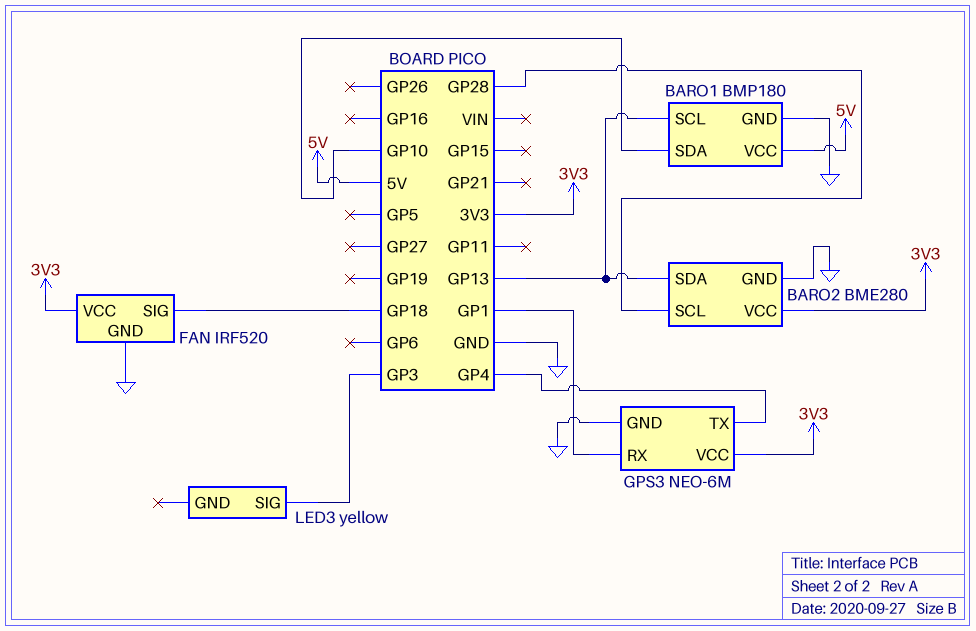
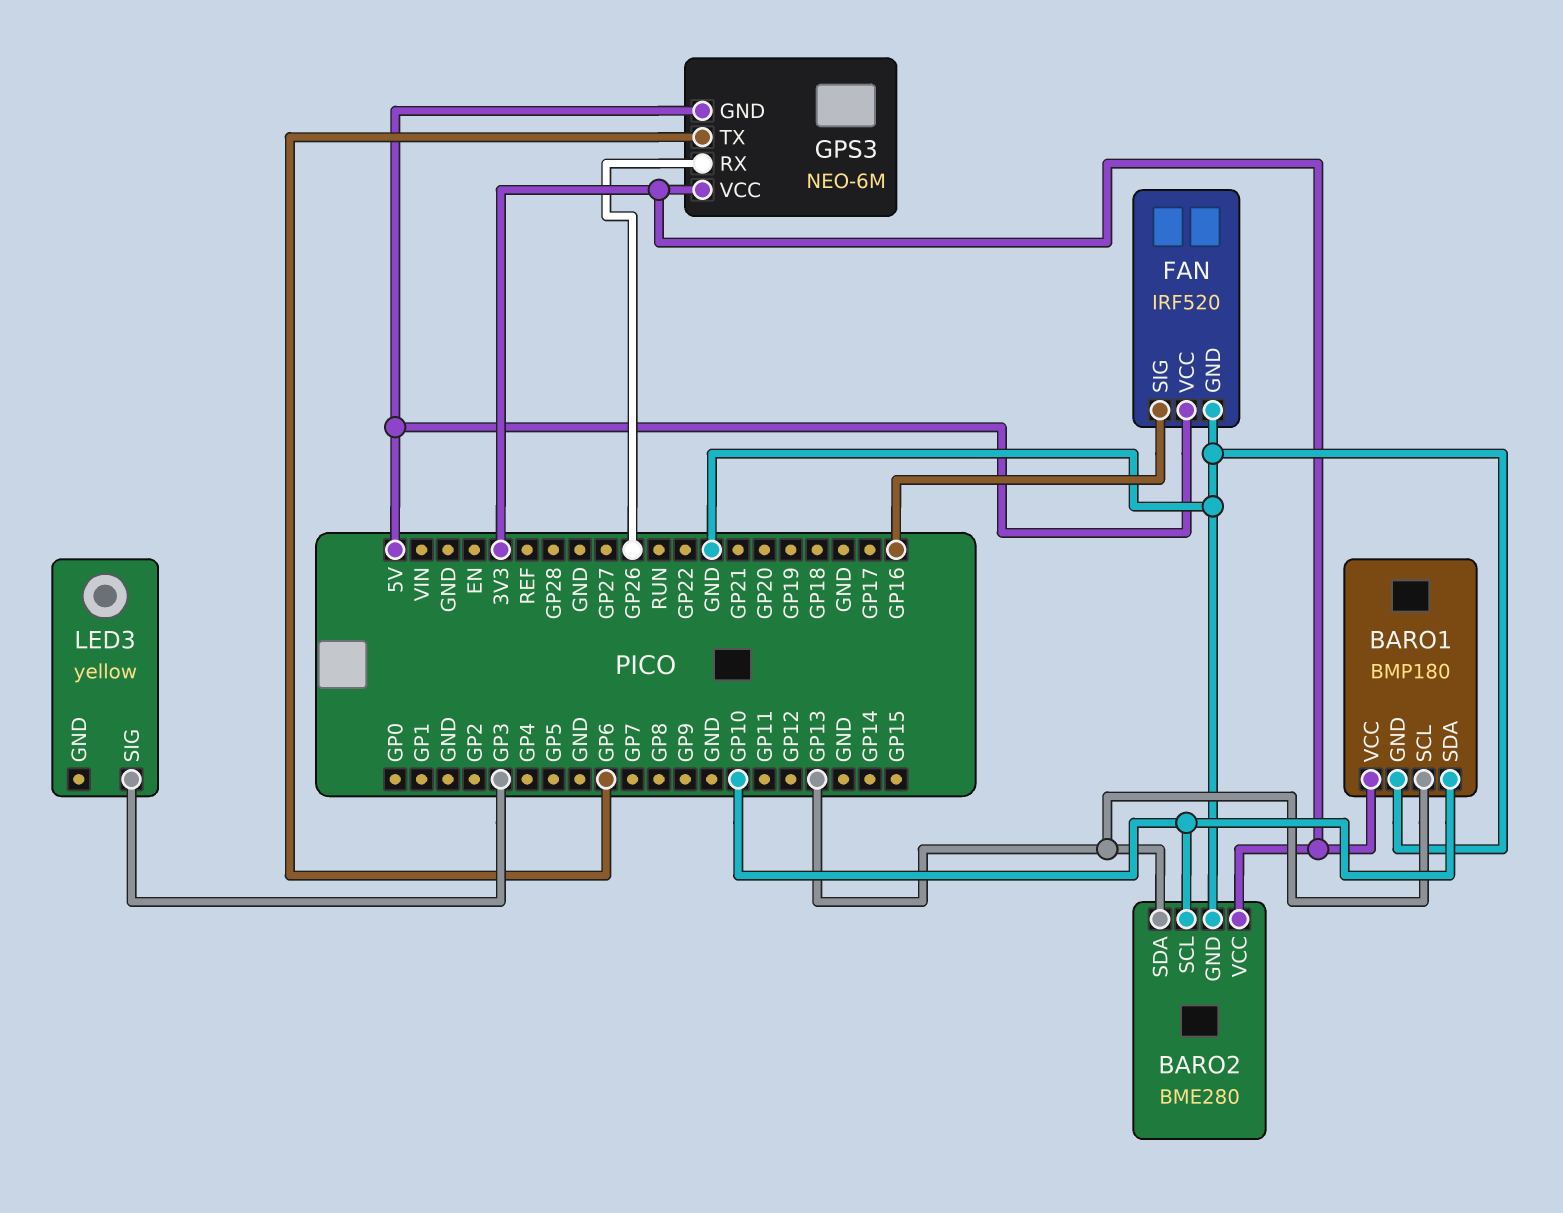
BARO1 pin VCC: 5V -> 3V3
BARO2 pin SCL: GP28 -> GP10
FAN pin SIG: GP18 -> GP16
FAN pin VCC: 3V3 -> 5V
GPS3 pin GND: GND -> 5V
GPS3 pin RX: GP1 -> GP26
GPS3 pin TX: GP4 -> GP6

